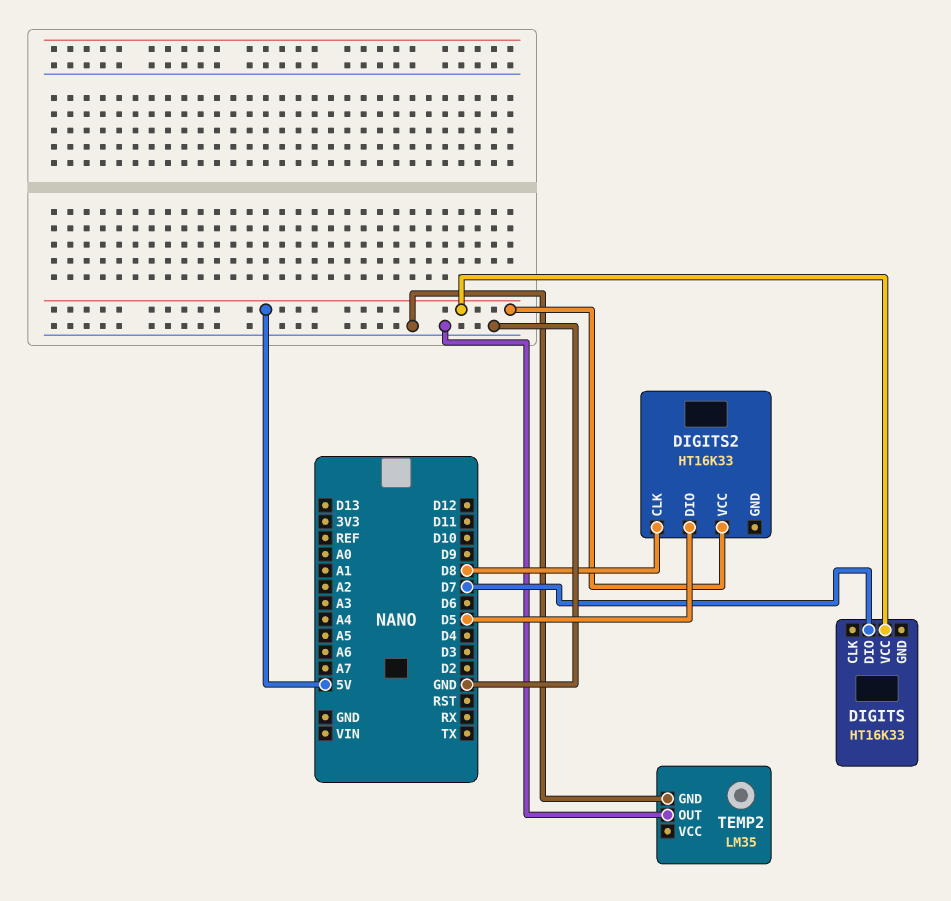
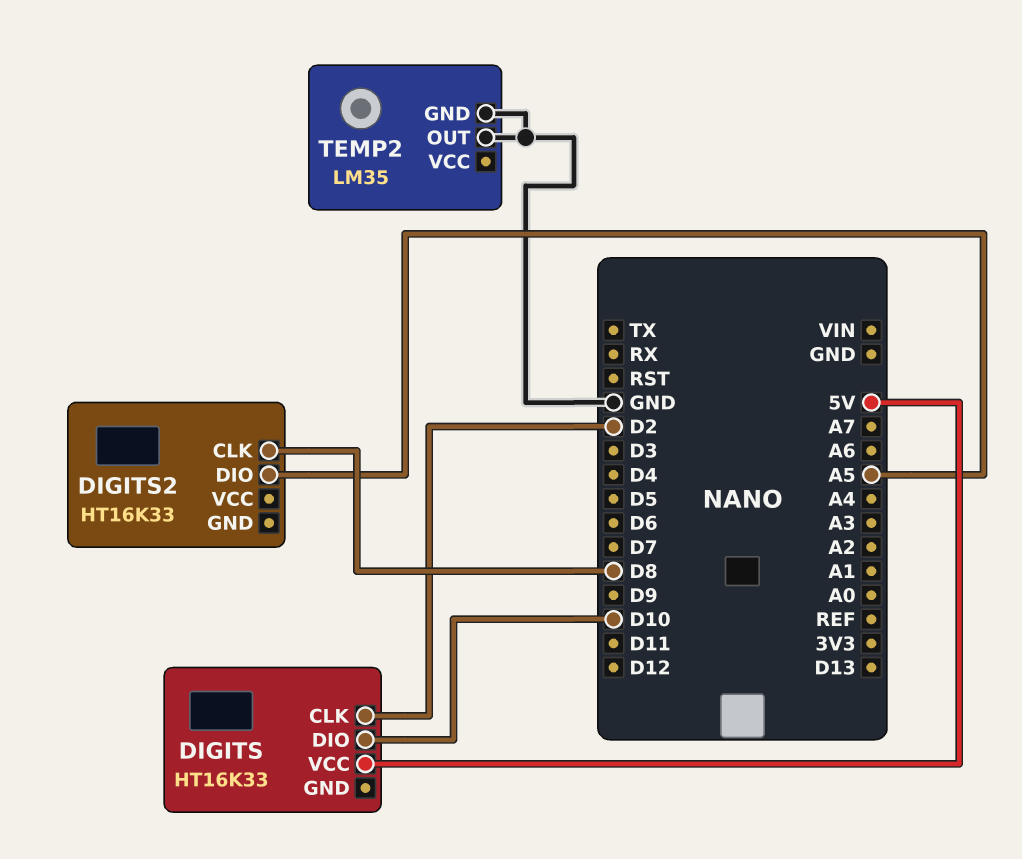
DIGITS pin CLK: none -> D2
DIGITS pin DIO: D7 -> D10
DIGITS2 pin DIO: D5 -> A5
DIGITS2 pin VCC: 5V -> none

